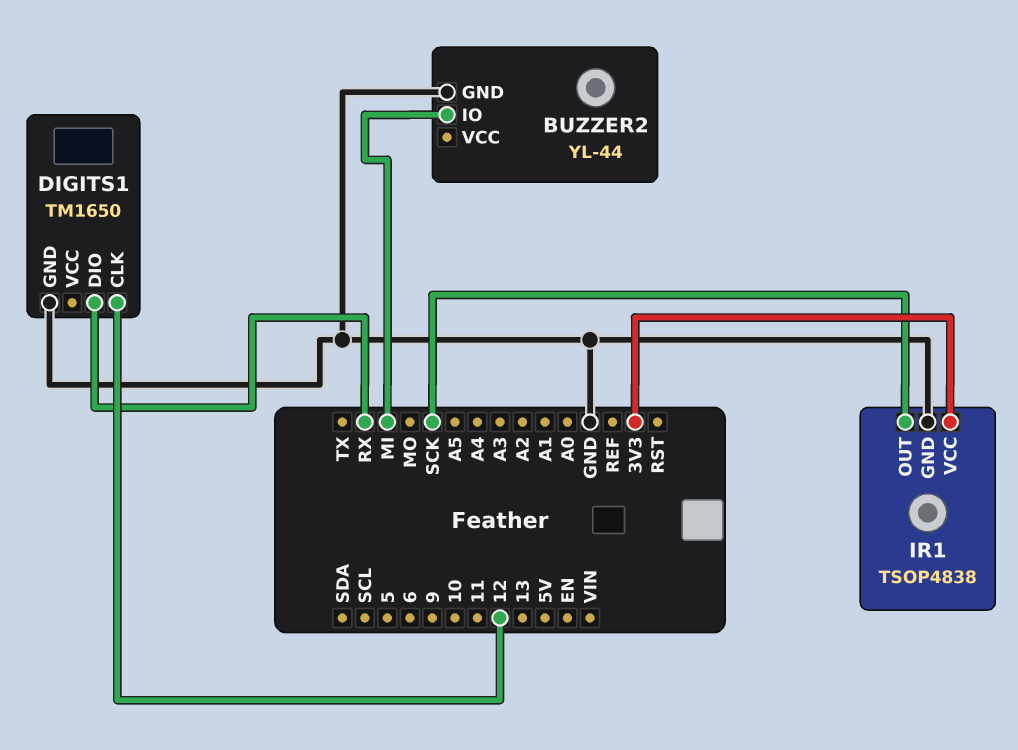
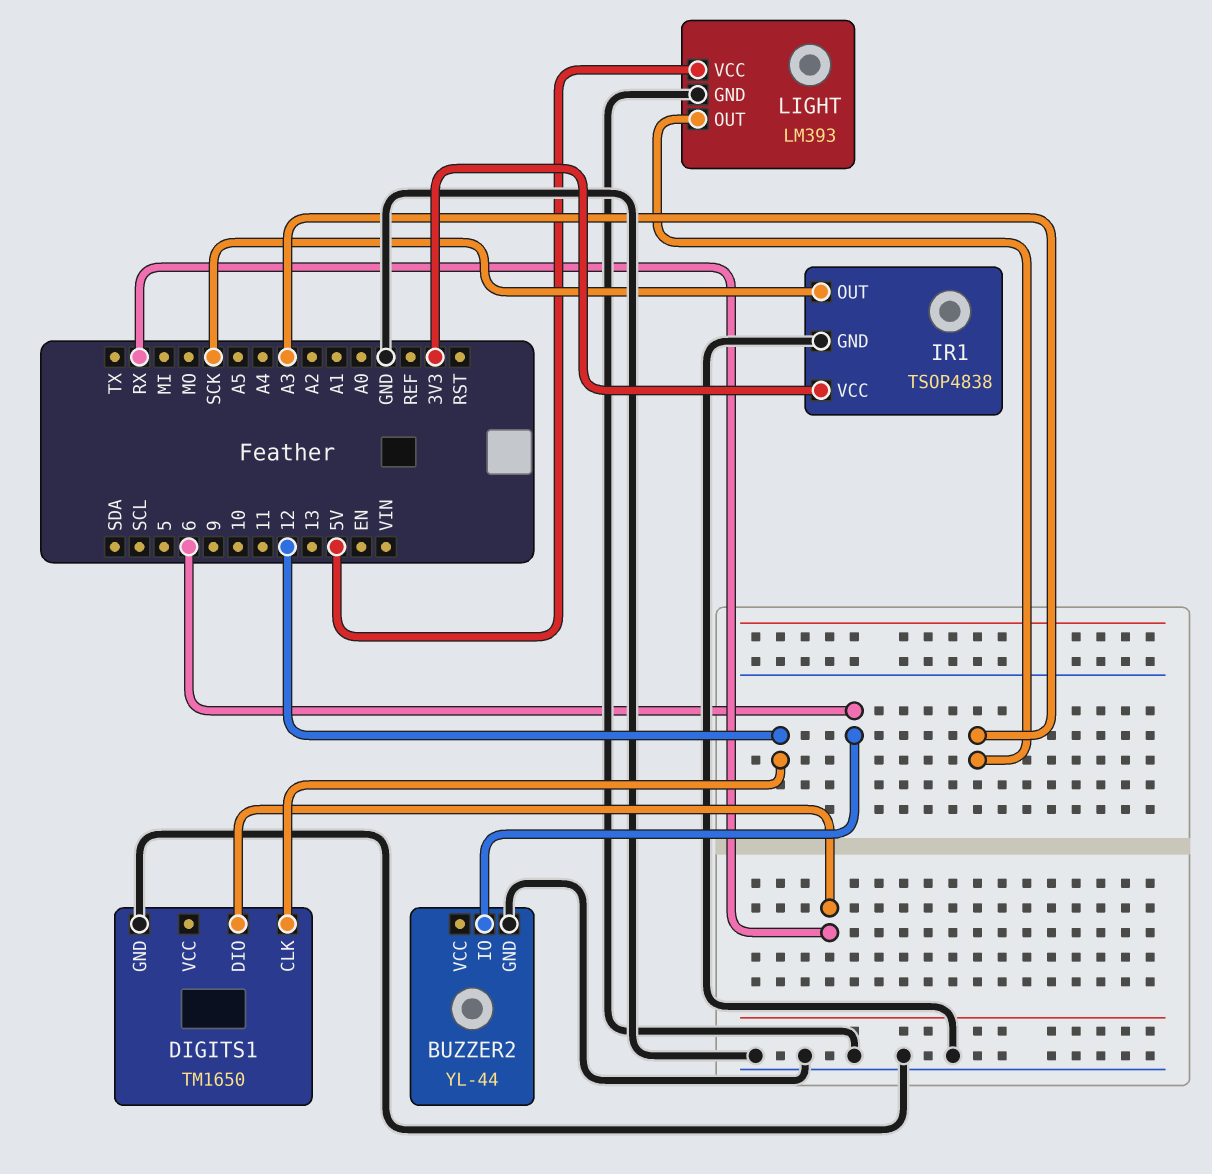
BUZZER2 pin IO: MI -> 6
LIGHT: none -> LM393
LIGHT pin GND: none -> GND
LIGHT pin OUT: none -> A3
LIGHT pin VCC: none -> 5V

